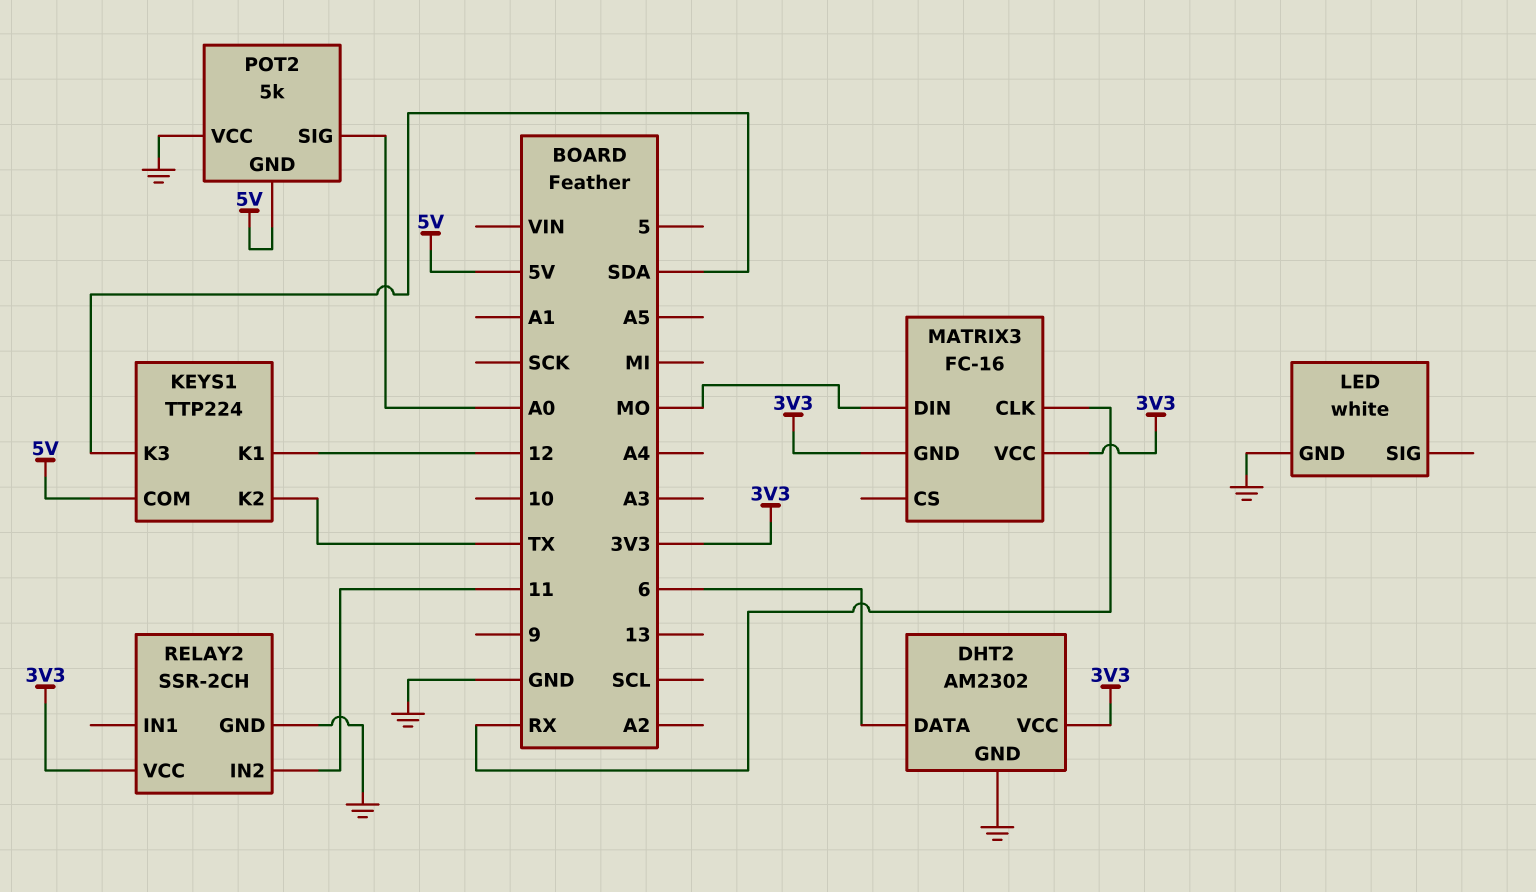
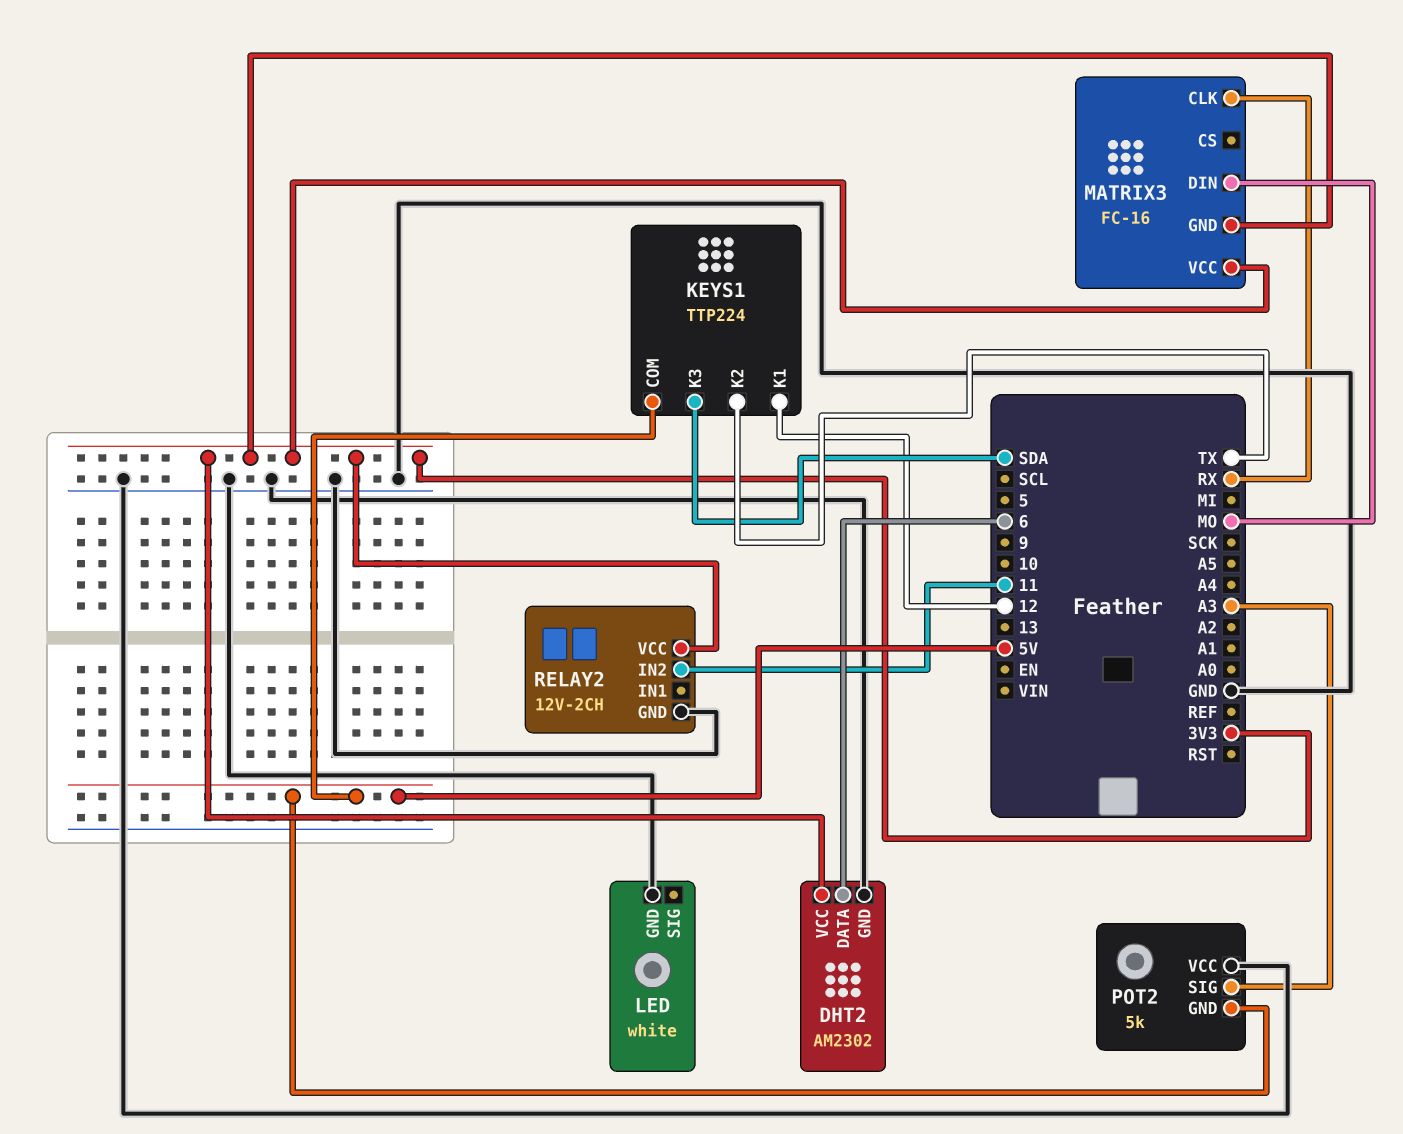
POT2 pin SIG: A0 -> A3
RELAY2: SSR-2CH -> 12V-2CH

